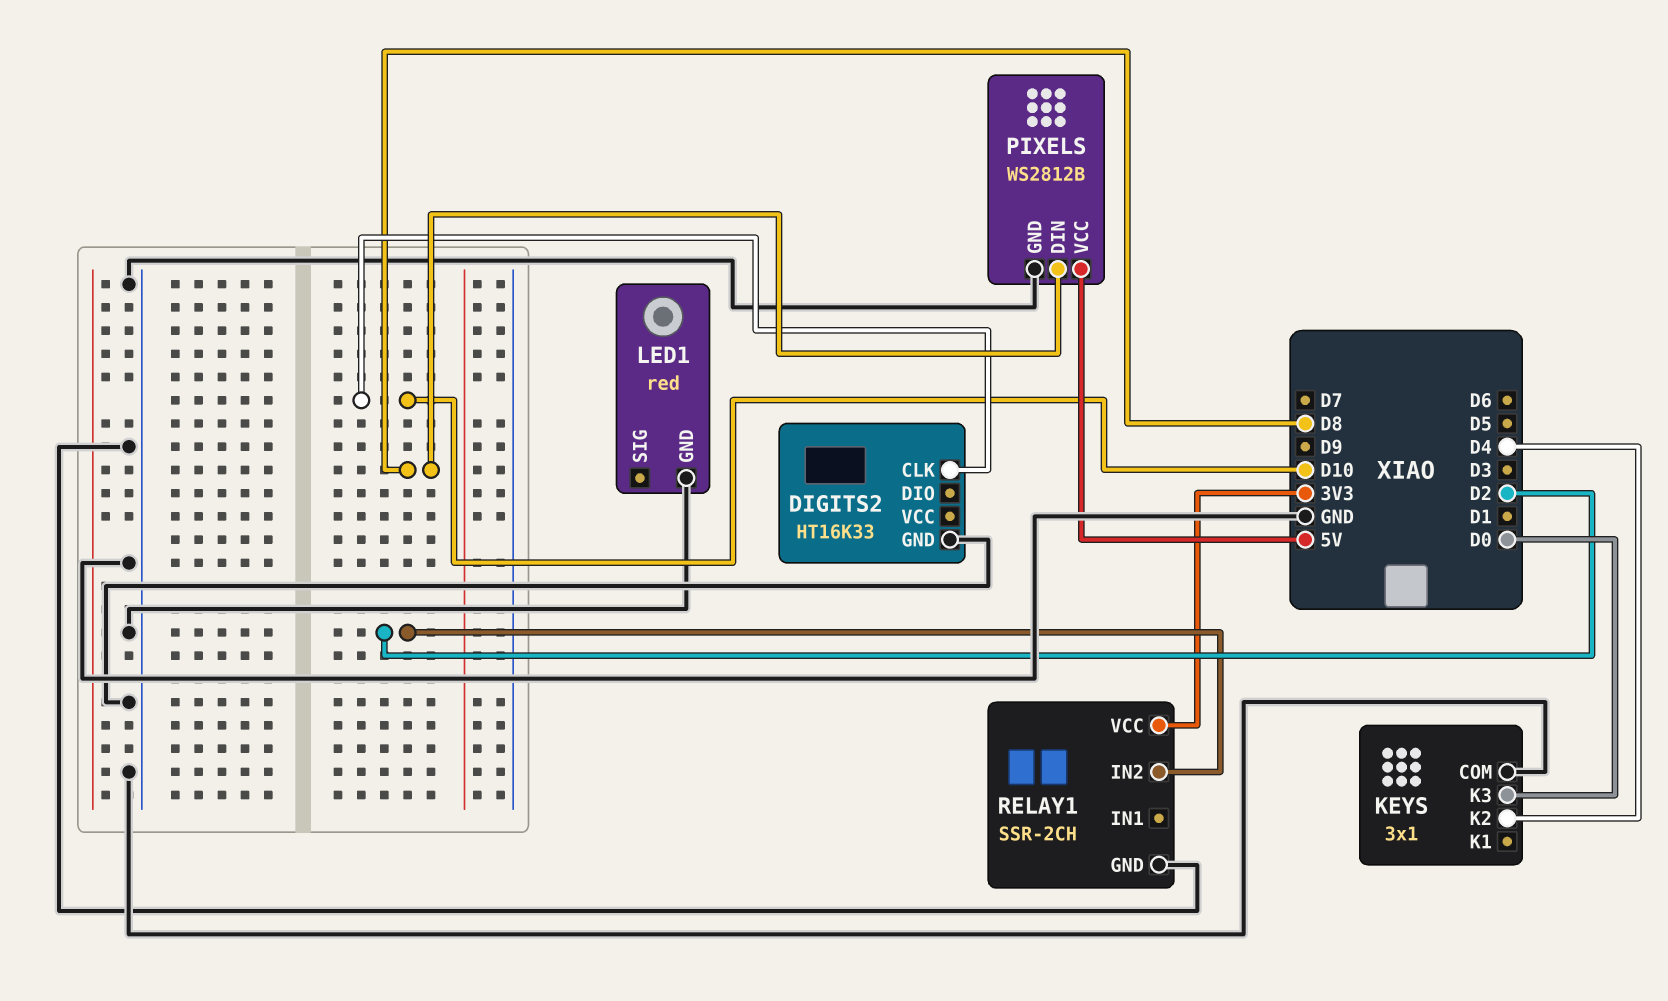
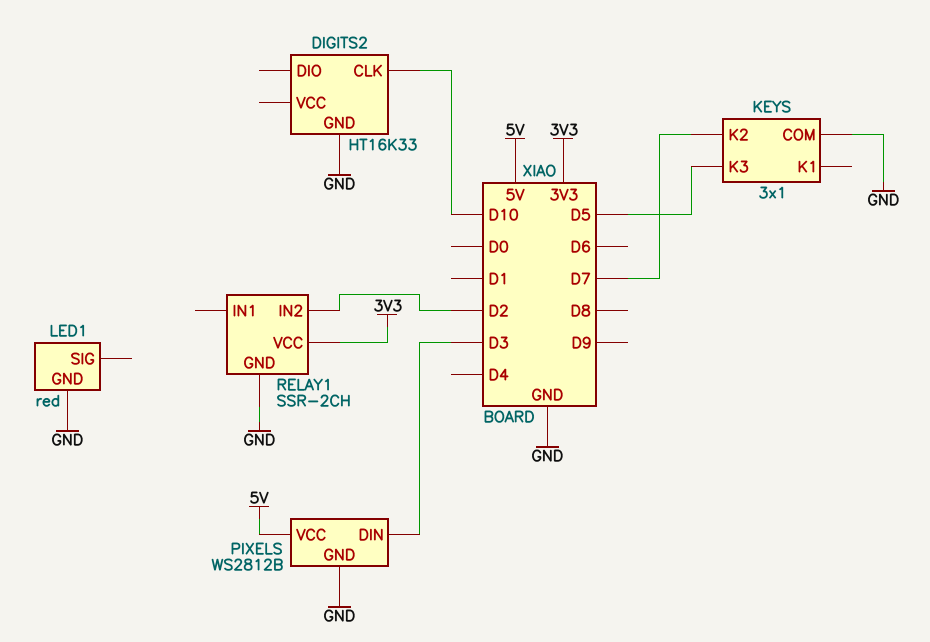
KEYS pin K2: D4 -> D7
KEYS pin K3: D0 -> D5
PIXELS pin DIN: D8 -> D3

